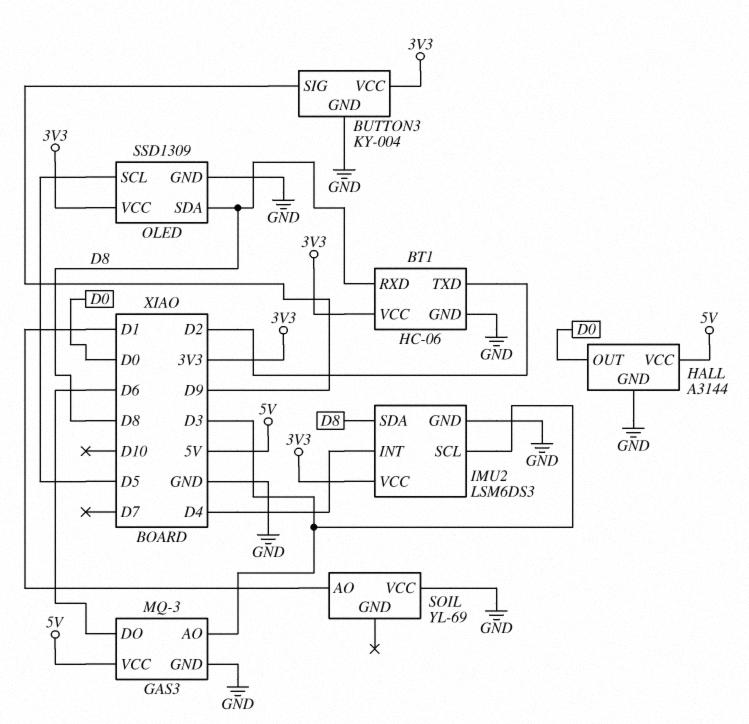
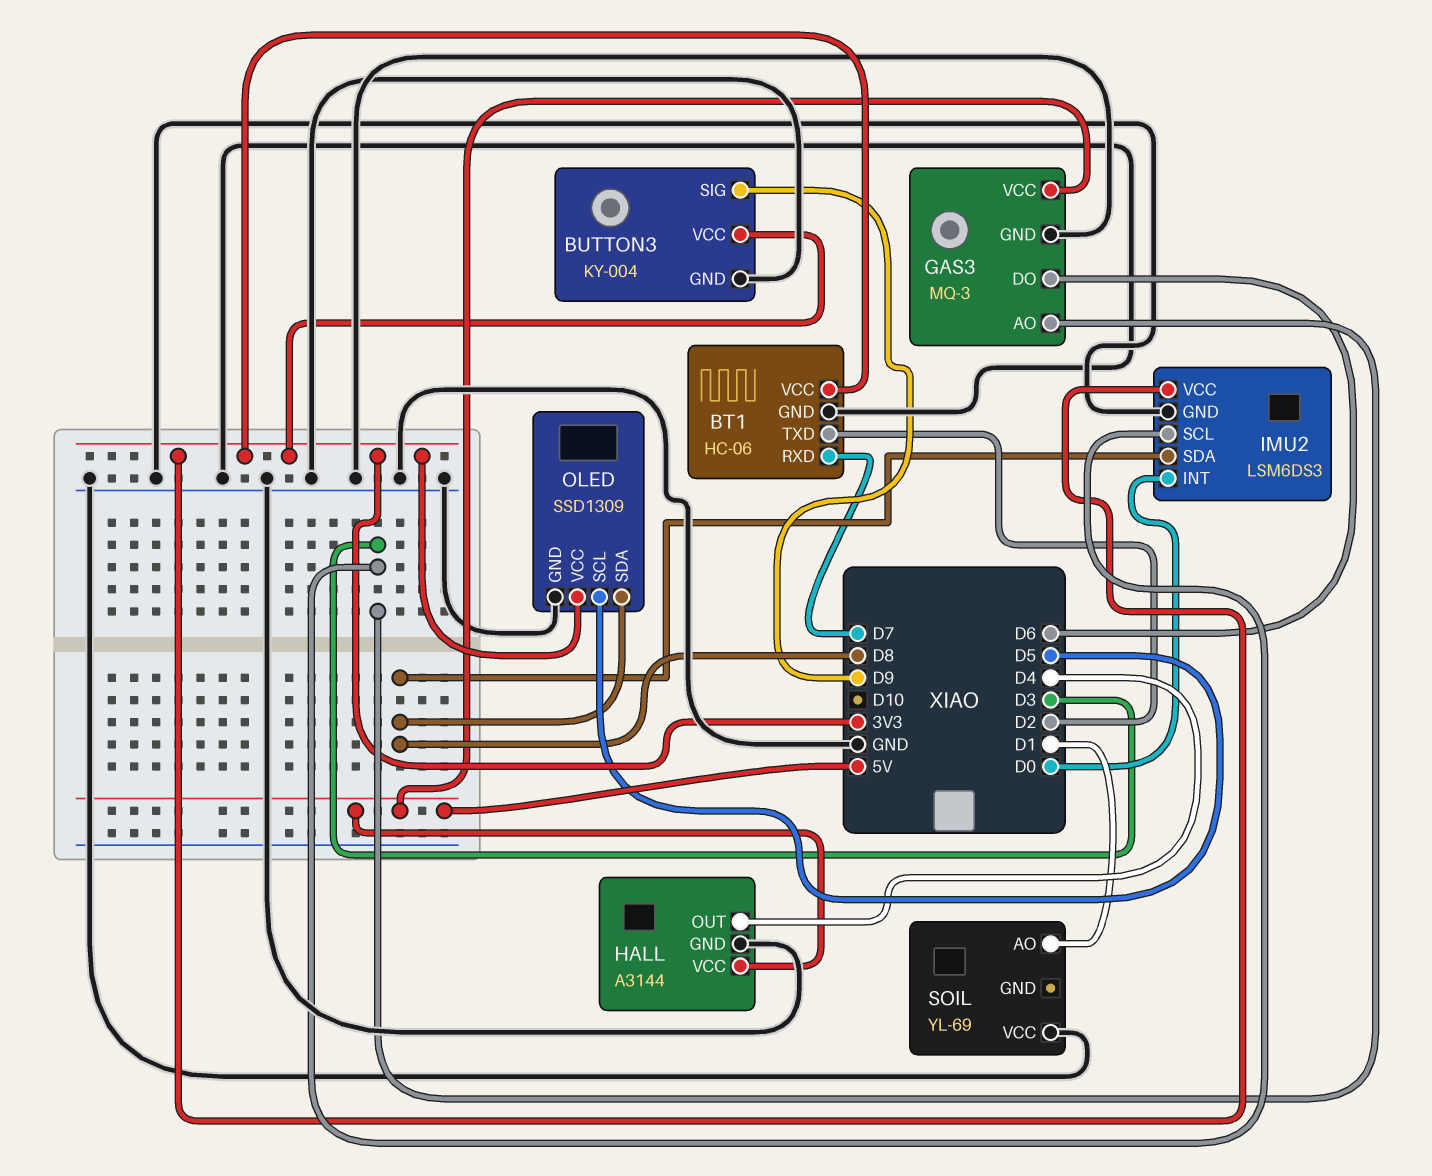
BT1 pin RXD: D8 -> D7
HALL pin OUT: D0 -> D4
IMU2 pin INT: D4 -> D0

